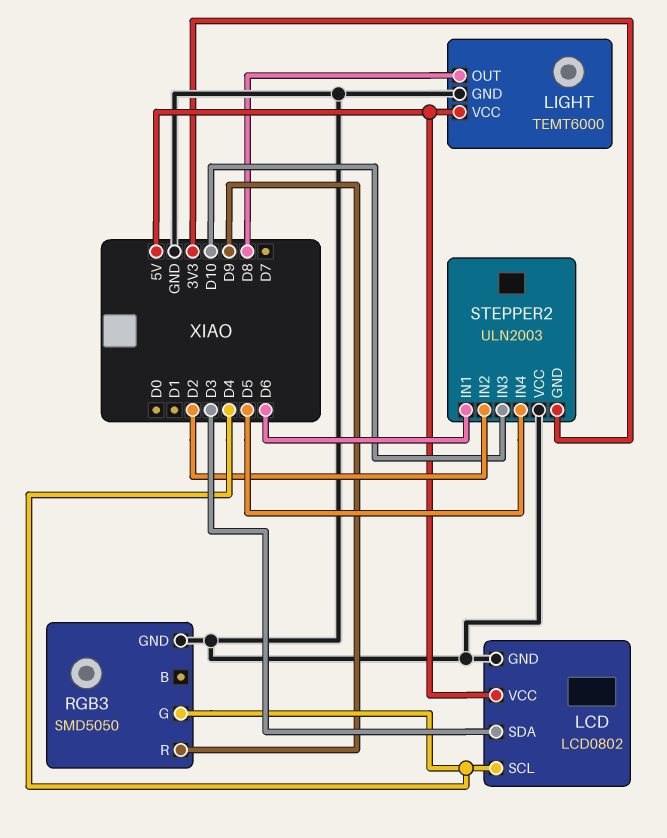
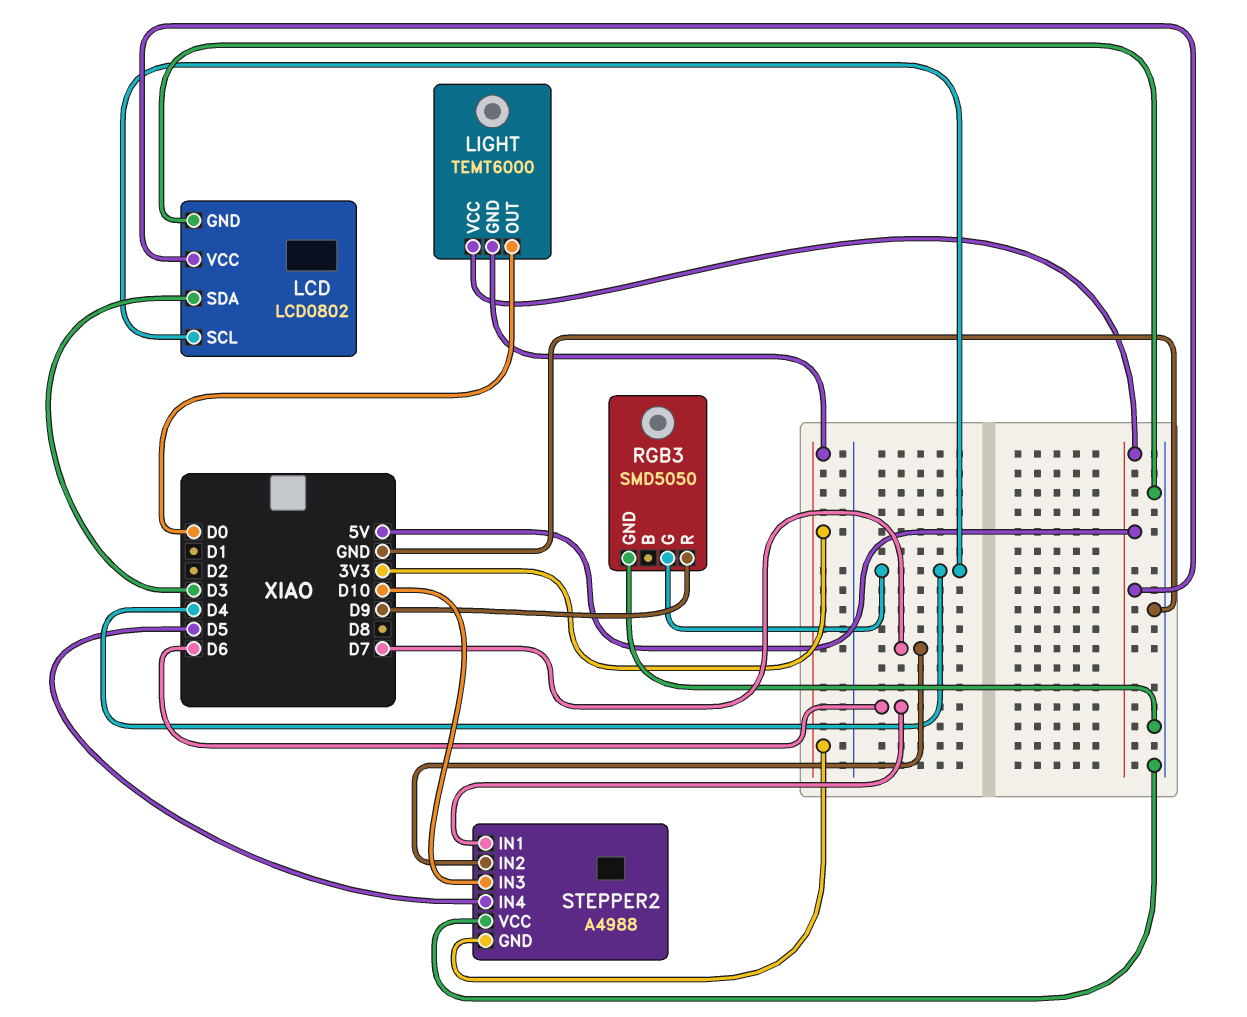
LIGHT pin GND: GND -> 3V3
LIGHT pin OUT: D8 -> D0
STEPPER2: ULN2003 -> A4988
STEPPER2 pin IN2: D2 -> D7

